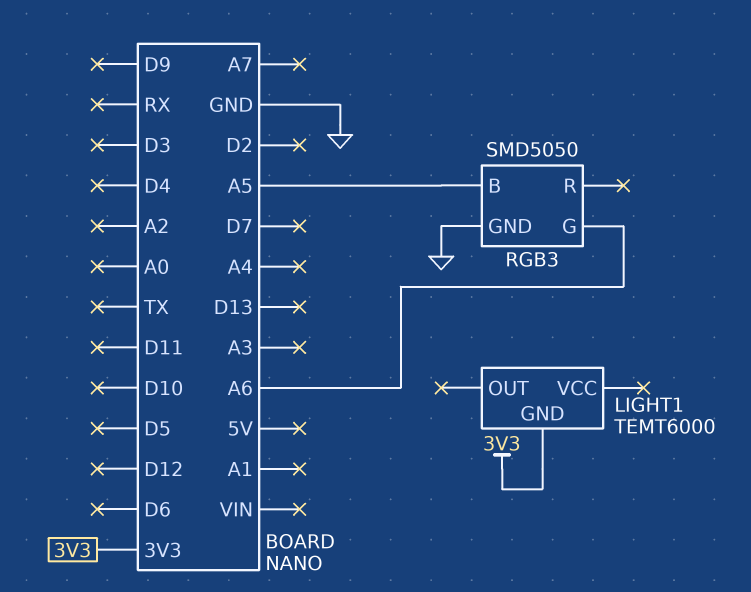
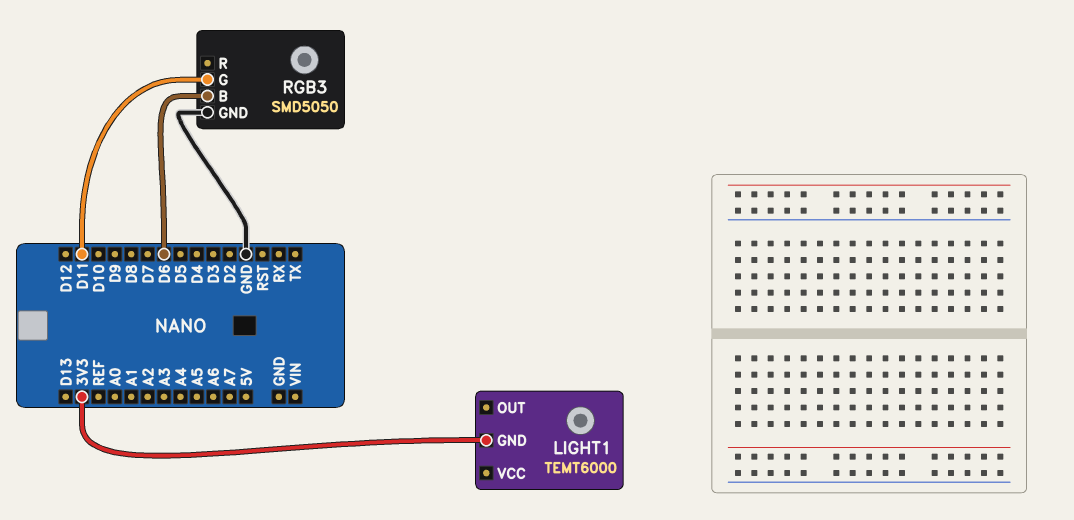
RGB3 pin B: A5 -> D6
RGB3 pin G: A6 -> D11

